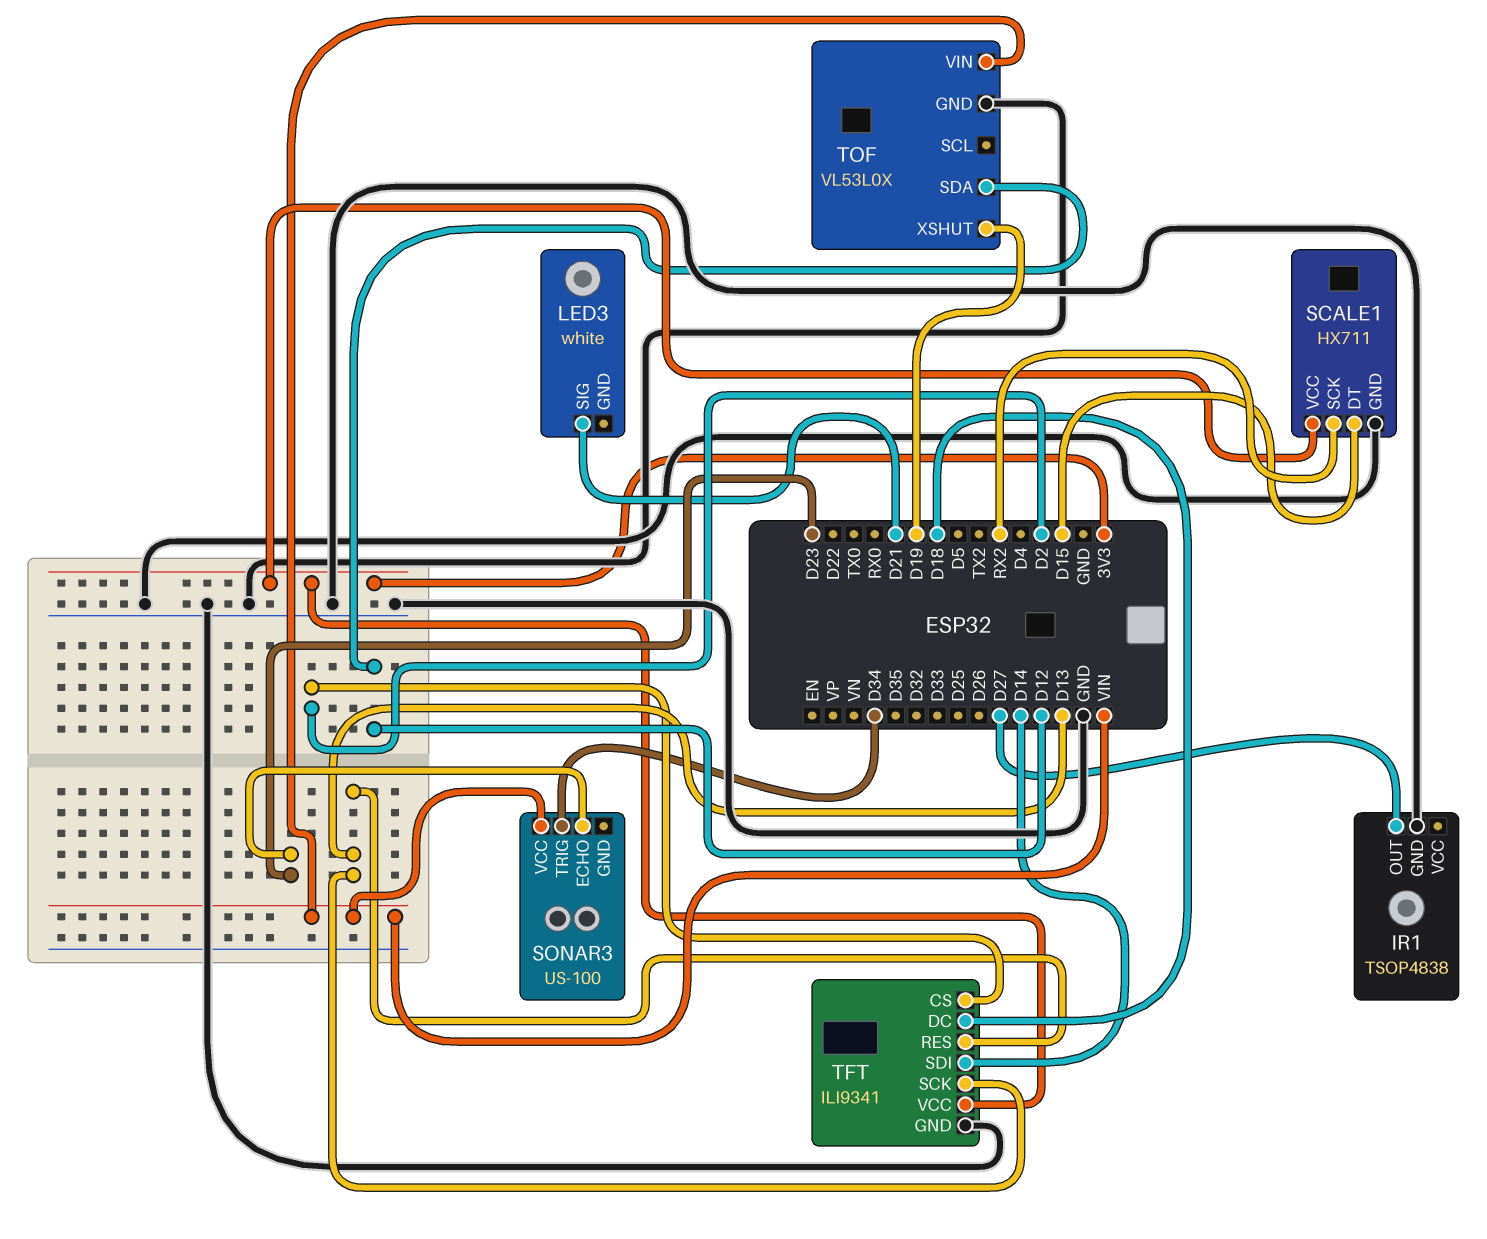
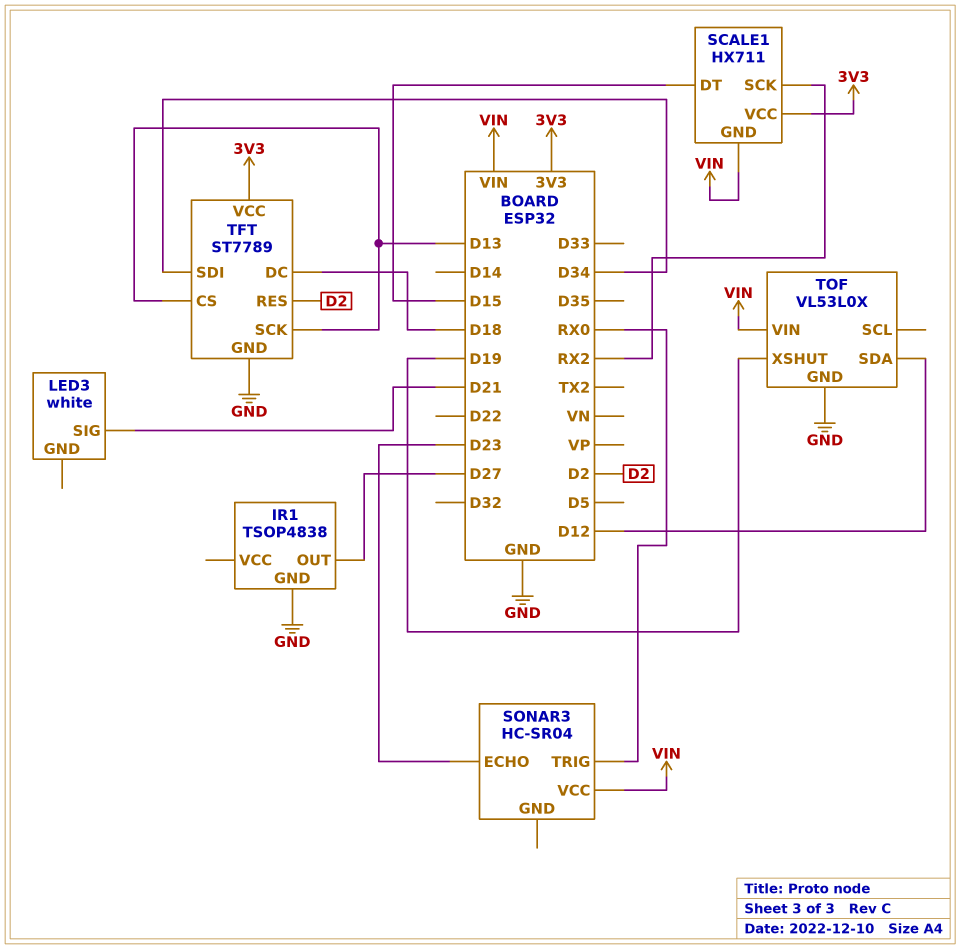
SCALE1 pin GND: GND -> VIN
SONAR3: US-100 -> HC-SR04
SONAR3 pin TRIG: D34 -> RX0
TFT: ILI9341 -> ST7789
TFT pin CS: D2 -> D13
TFT pin RES: D13 -> D2
TFT pin SDI: D14 -> D34

